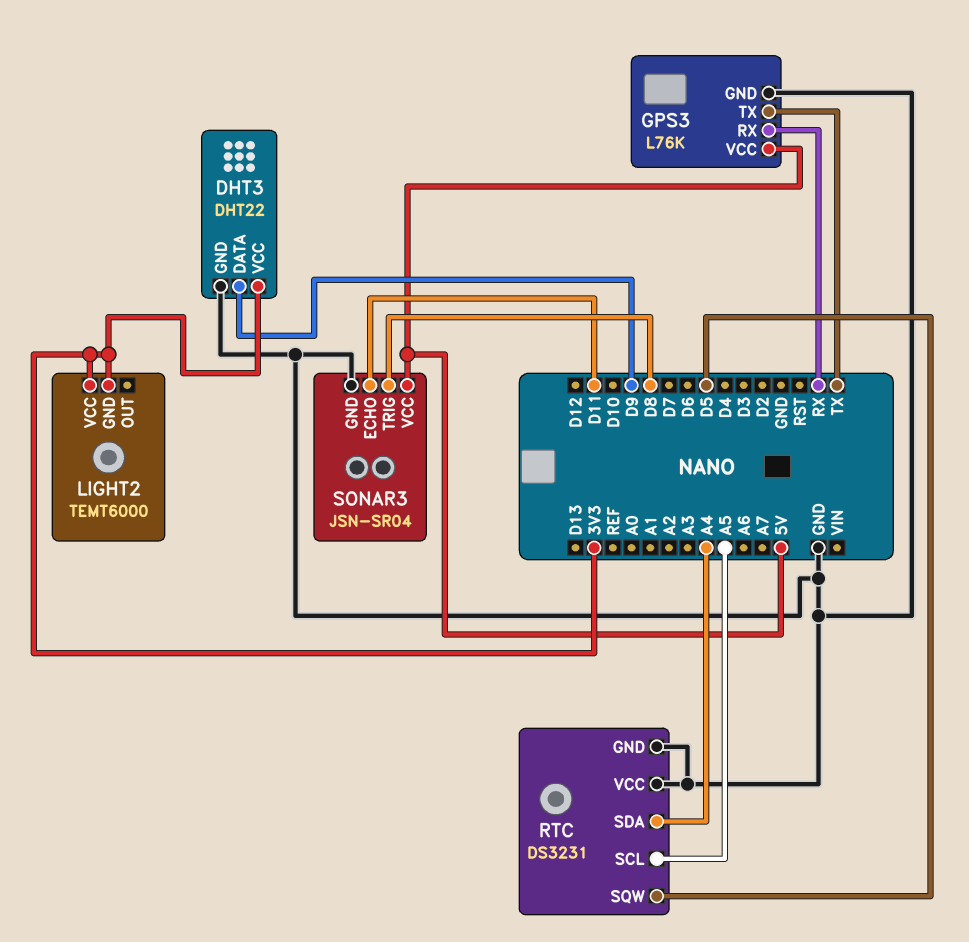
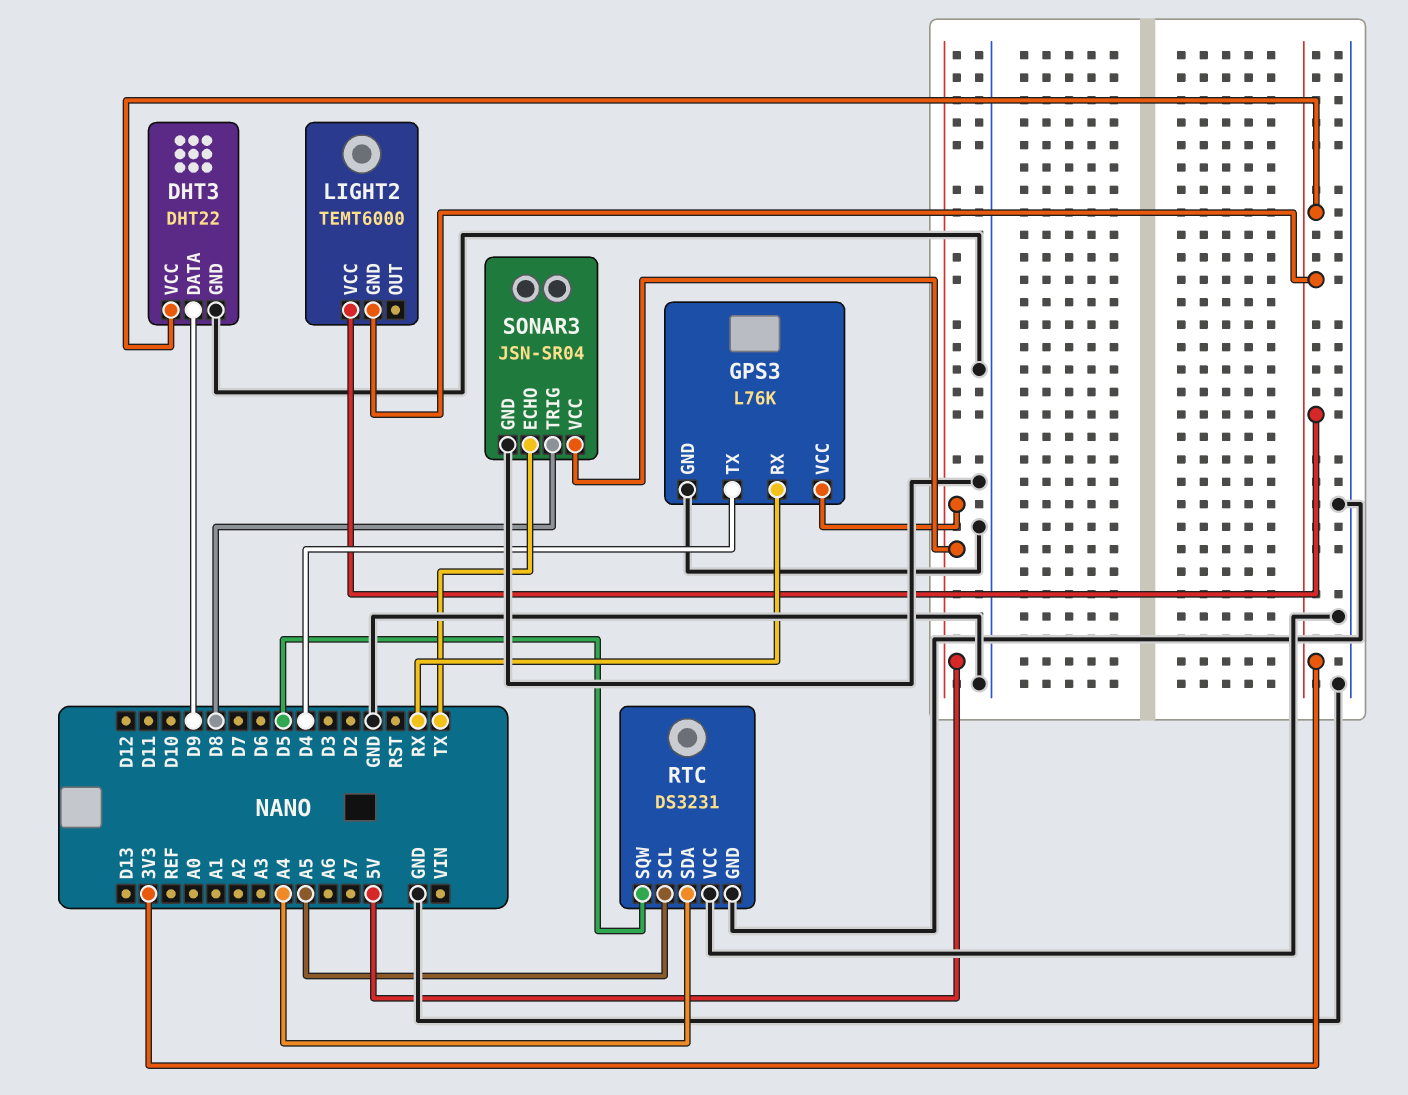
GPS3 pin TX: TX -> D4
SONAR3 pin ECHO: D11 -> TX

